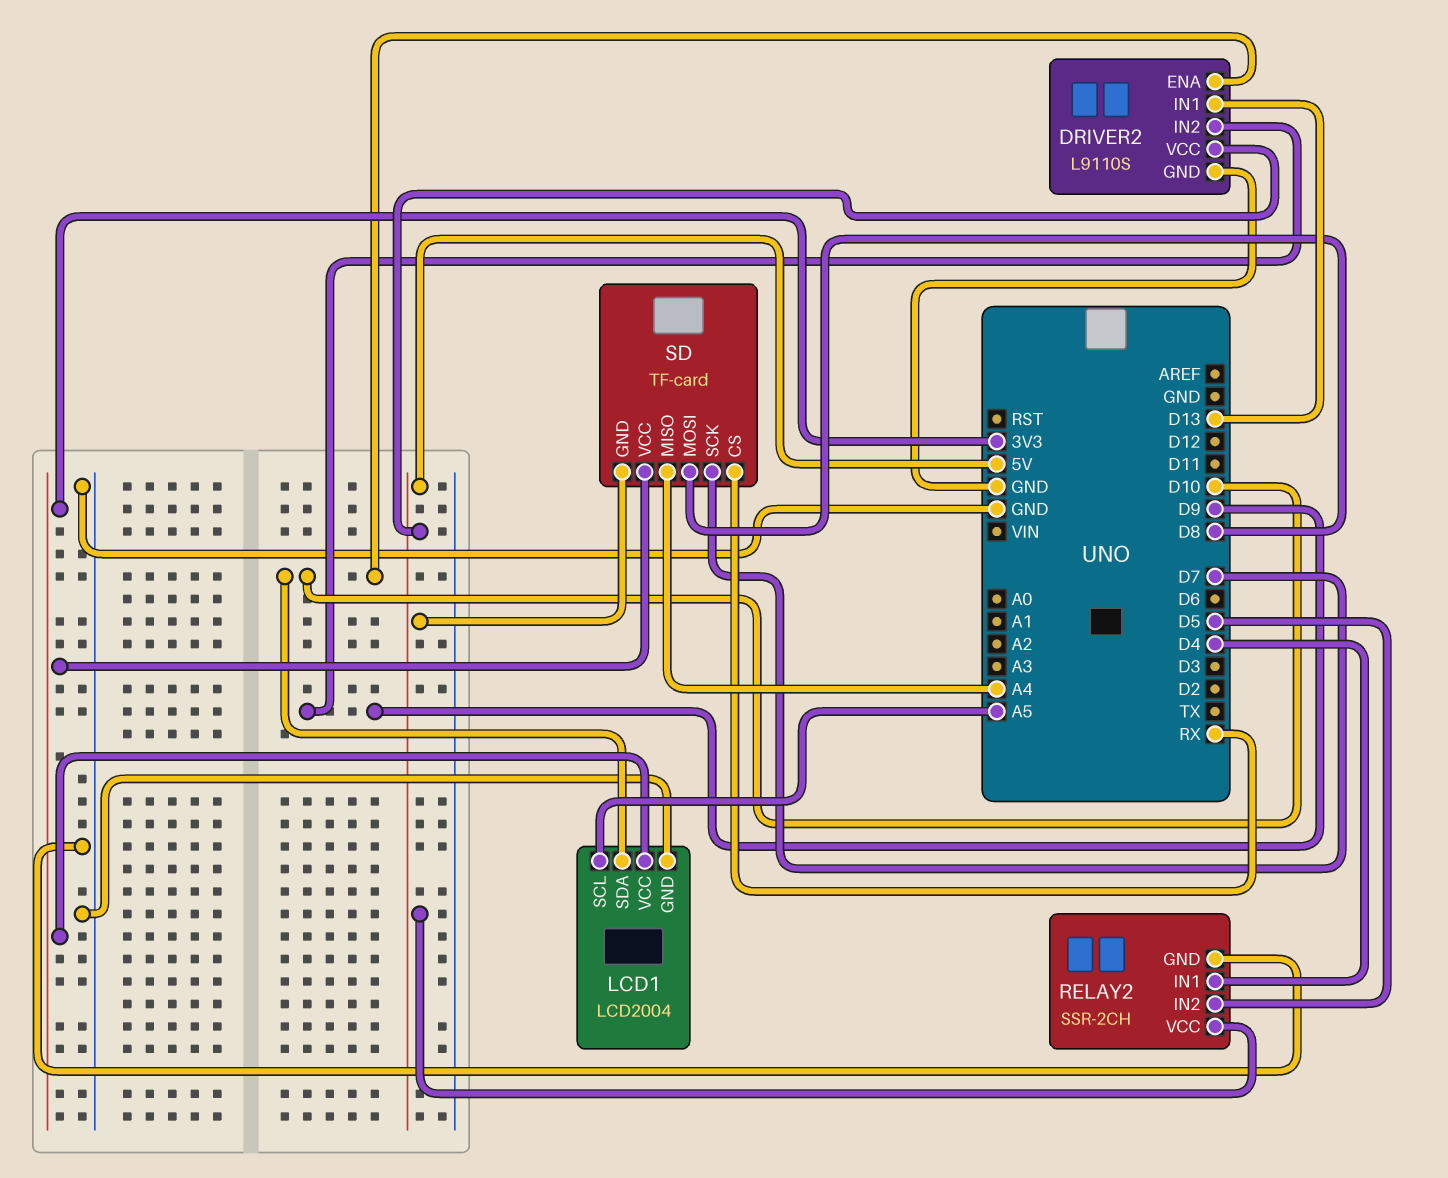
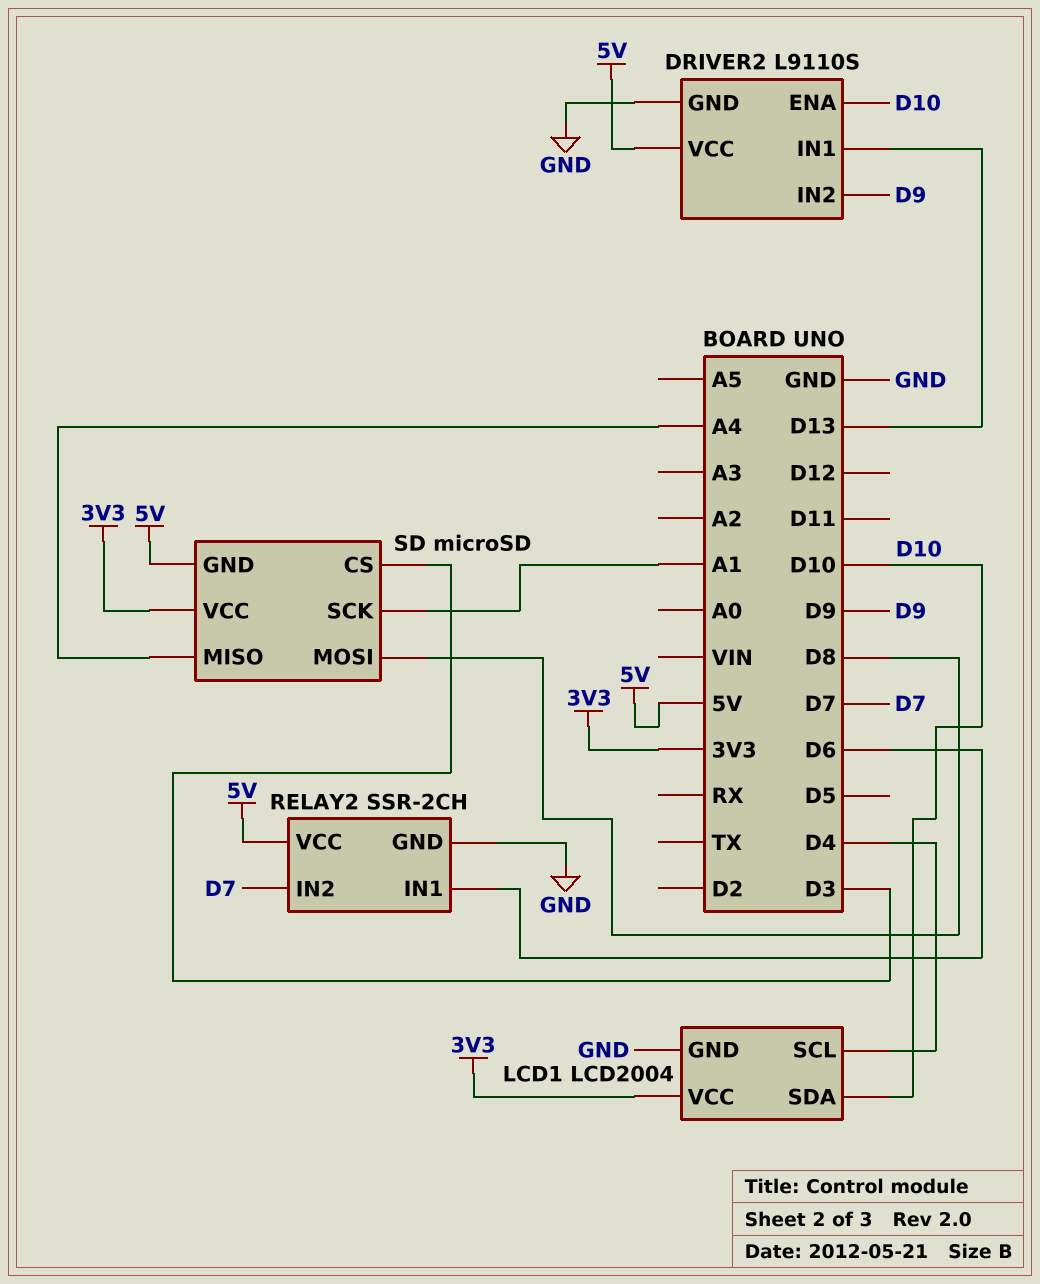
LCD1 pin SCL: A5 -> D4
RELAY2 pin IN1: D4 -> D6
RELAY2 pin IN2: D5 -> D7
SD: TF-card -> microSD
SD pin CS: RX -> D3
SD pin SCK: D7 -> A1

